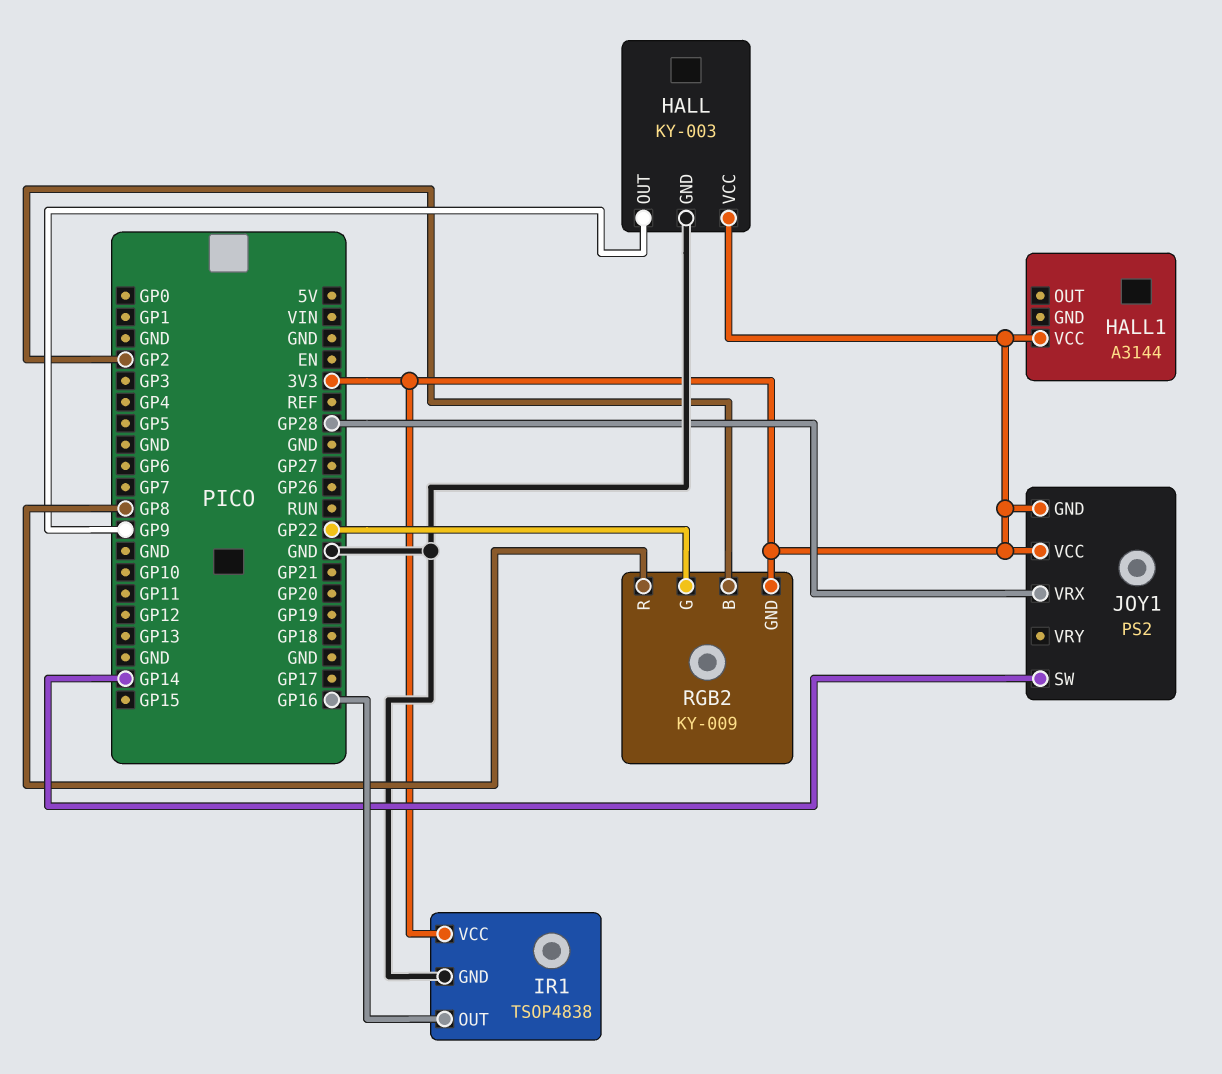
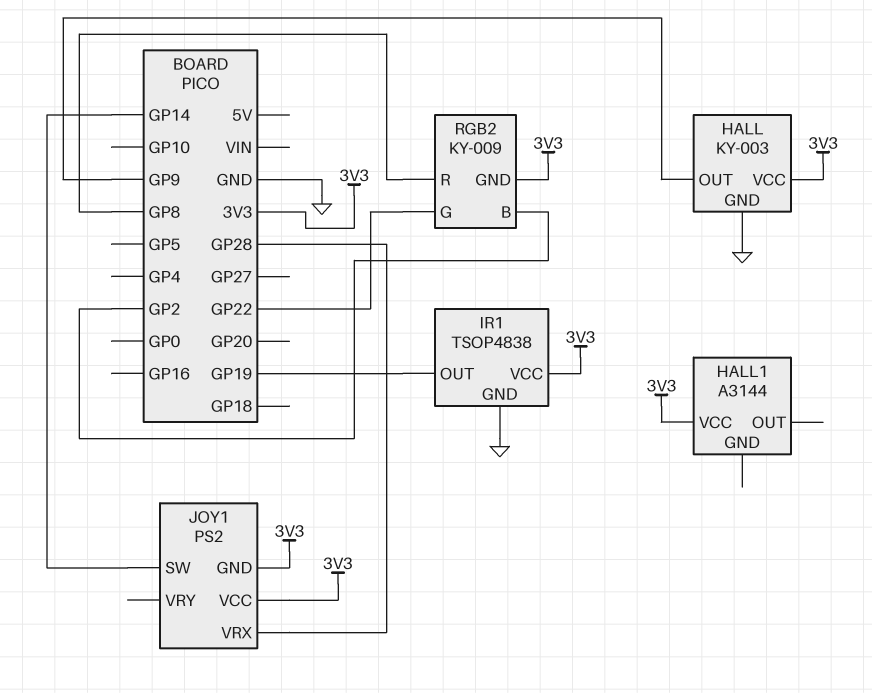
IR1 pin OUT: GP16 -> GP19

